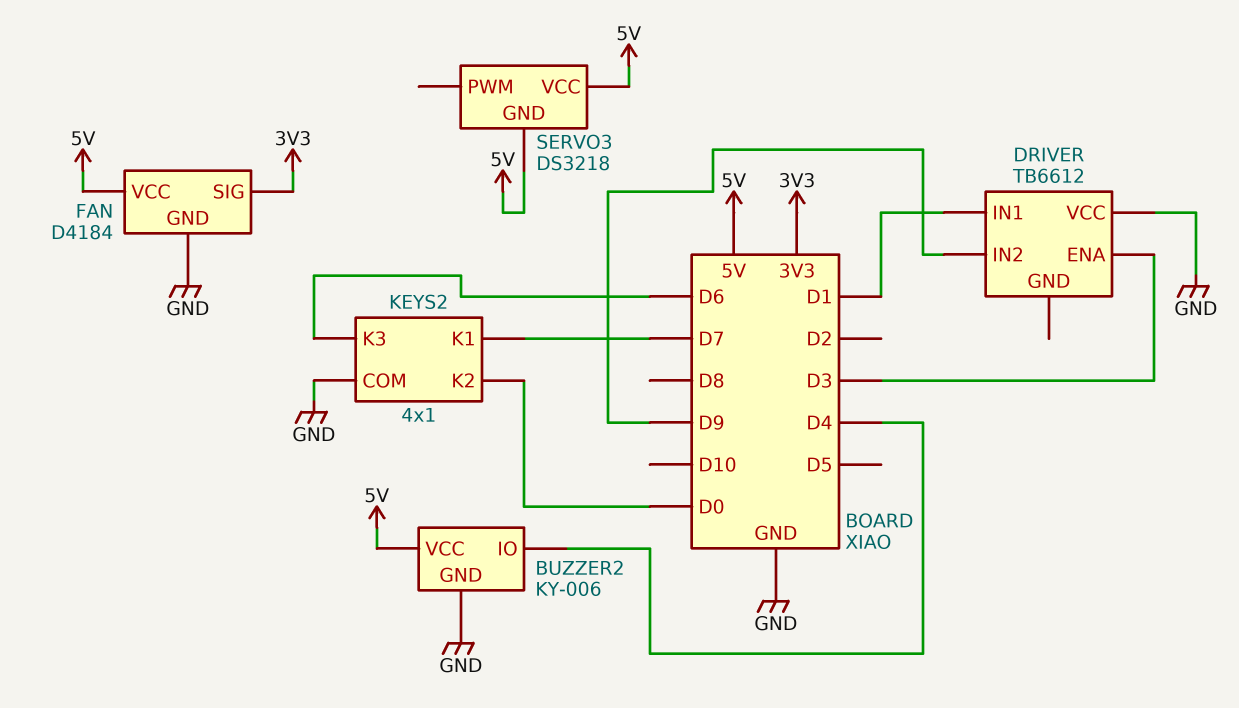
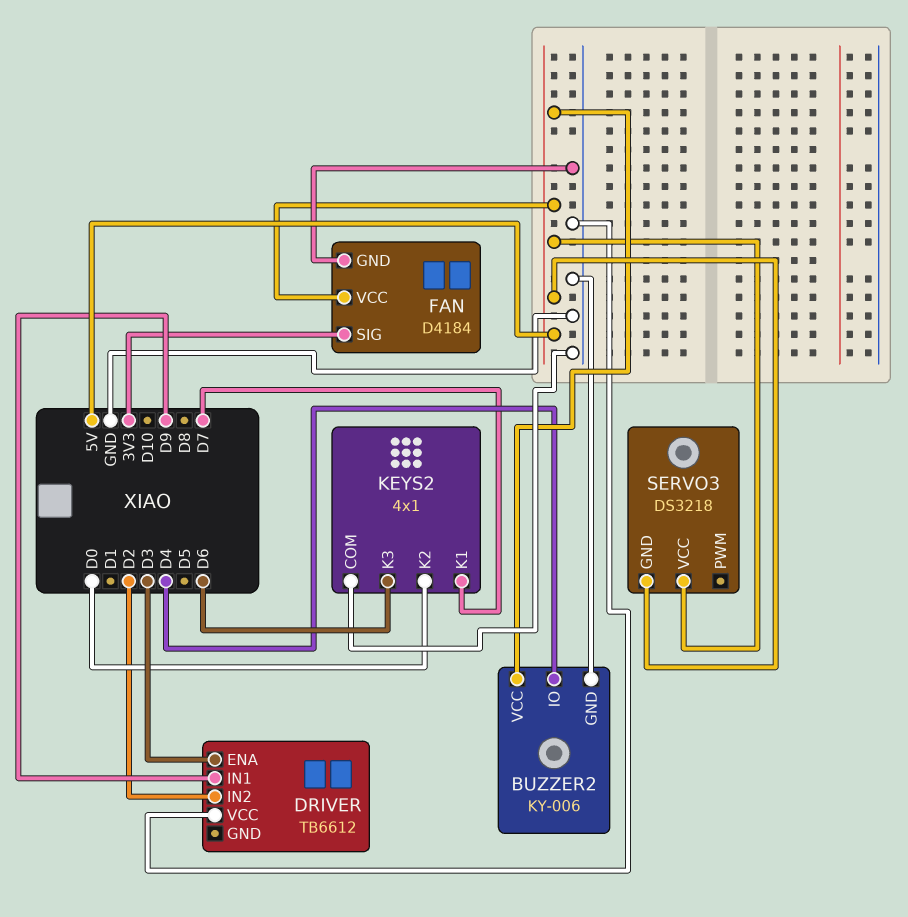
DRIVER pin IN1: D1 -> D9
DRIVER pin IN2: D9 -> D2

